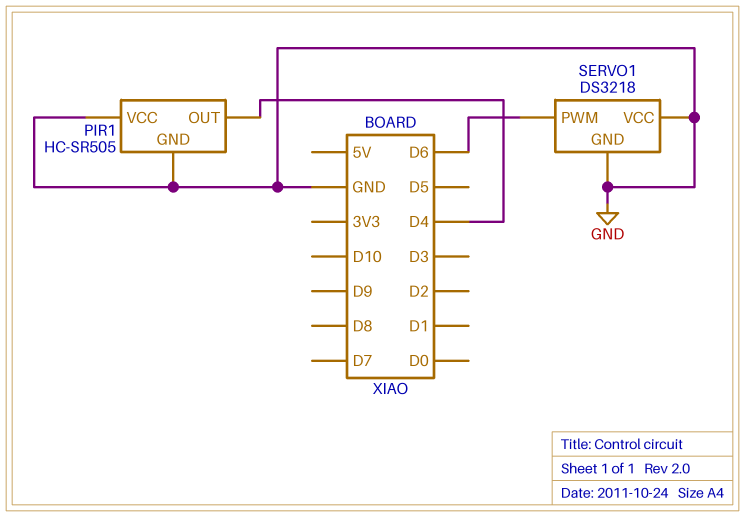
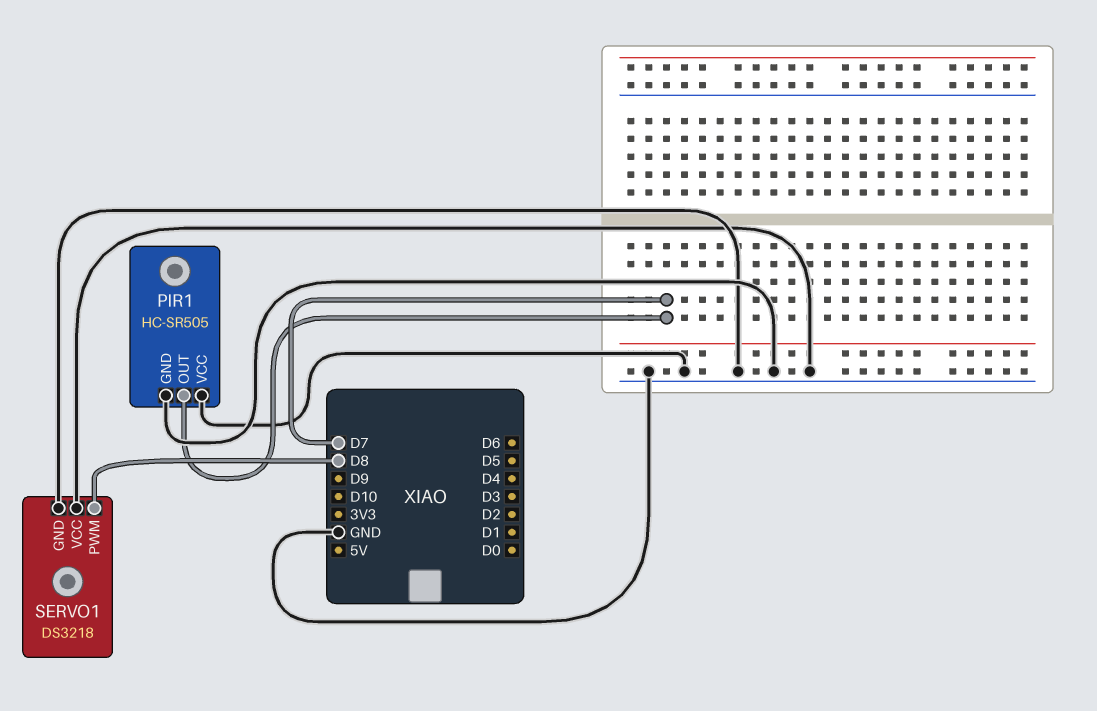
PIR1 pin OUT: D4 -> D7
SERVO1 pin PWM: D6 -> D8

